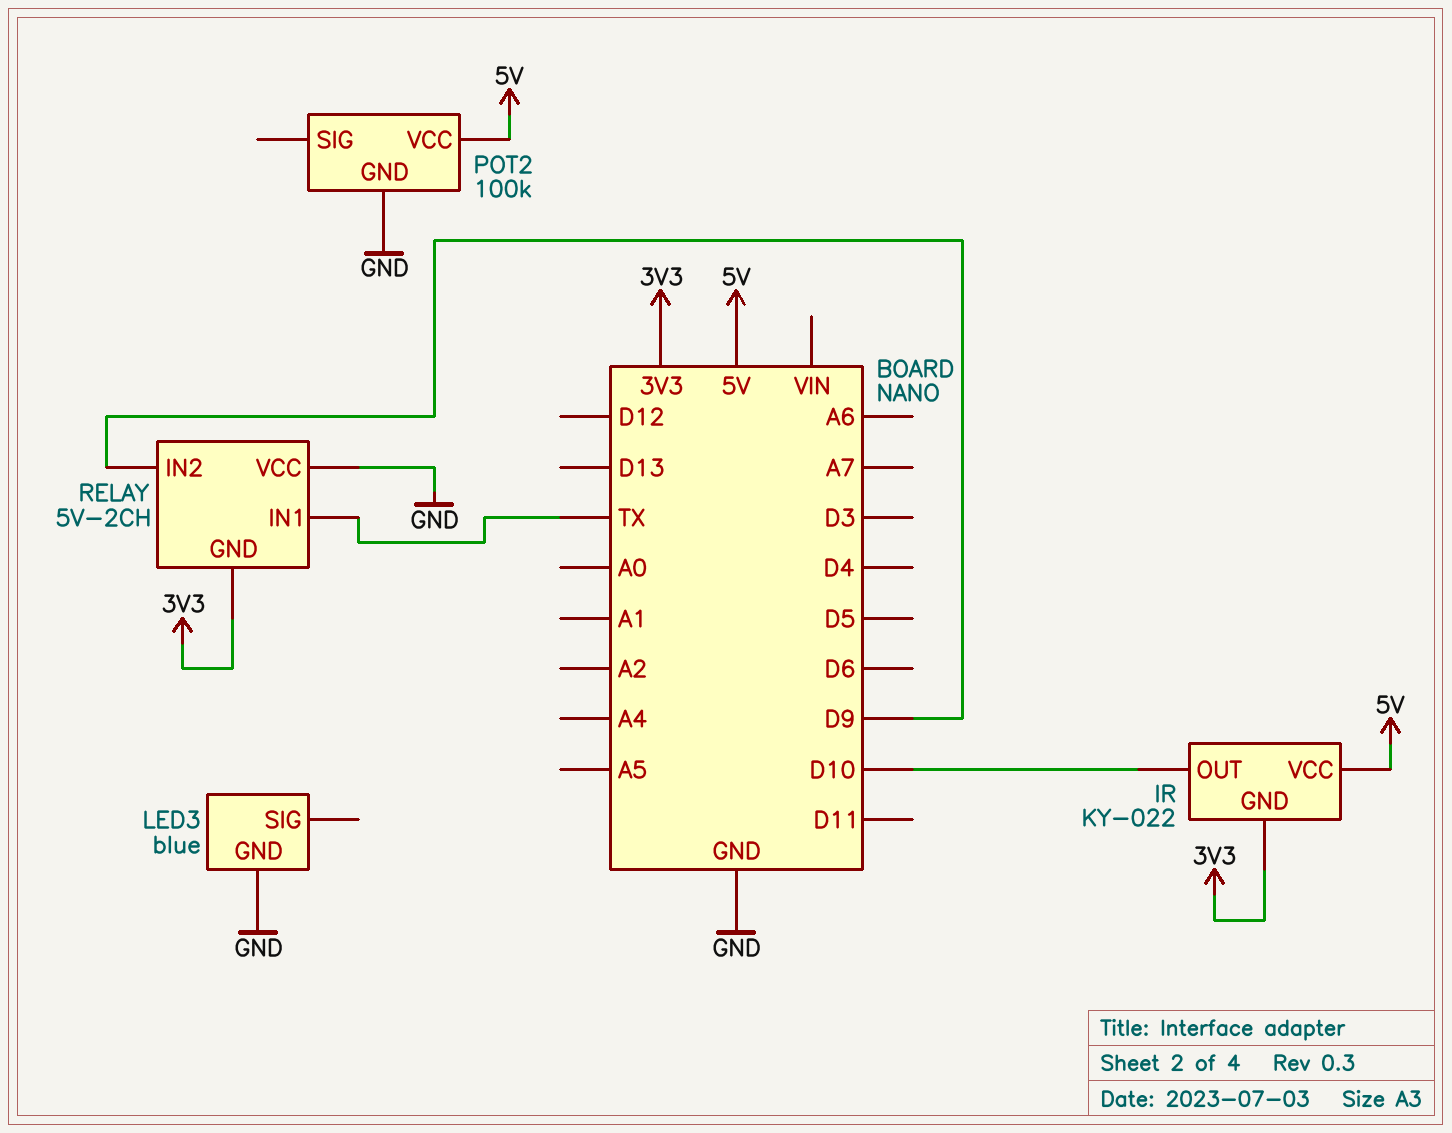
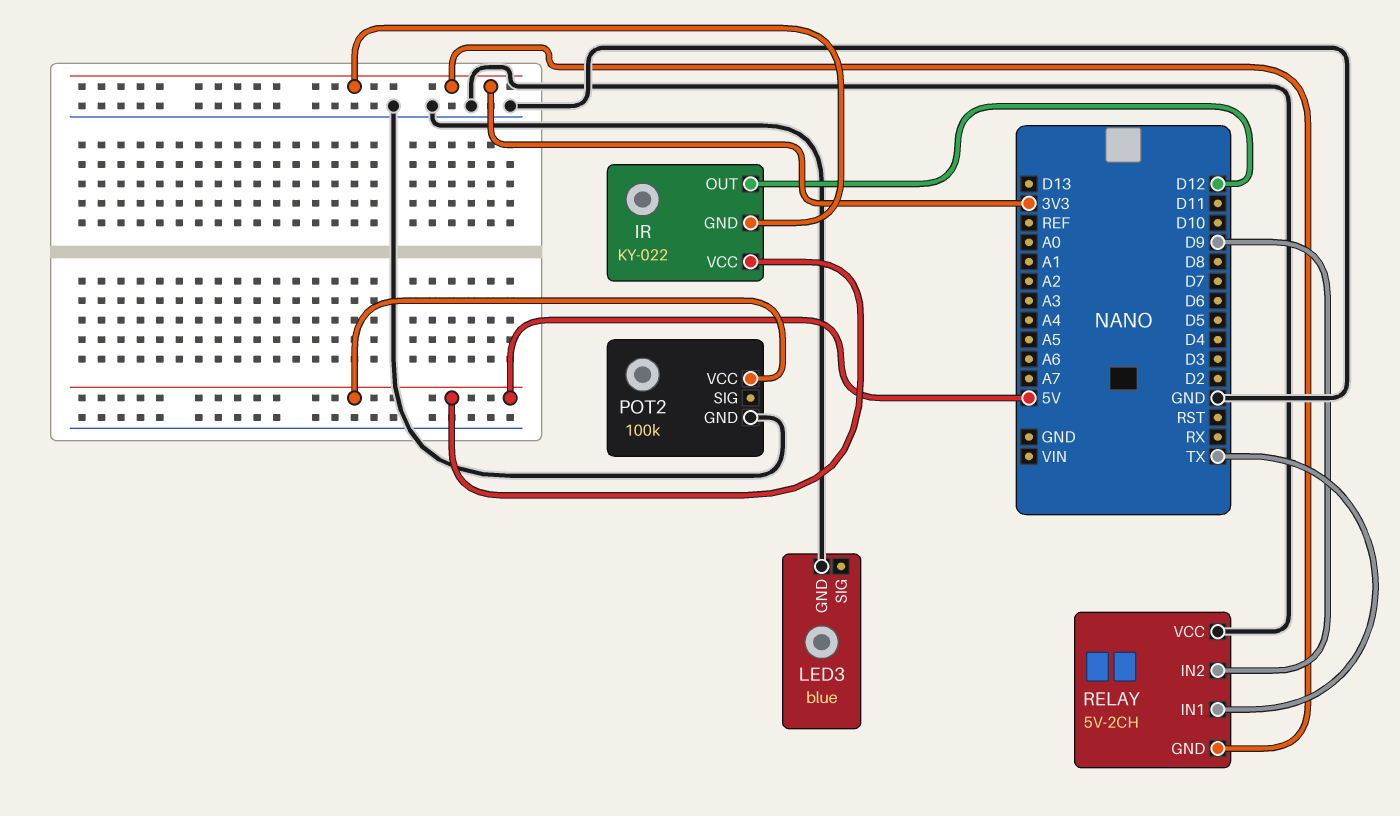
IR pin OUT: D10 -> D12

